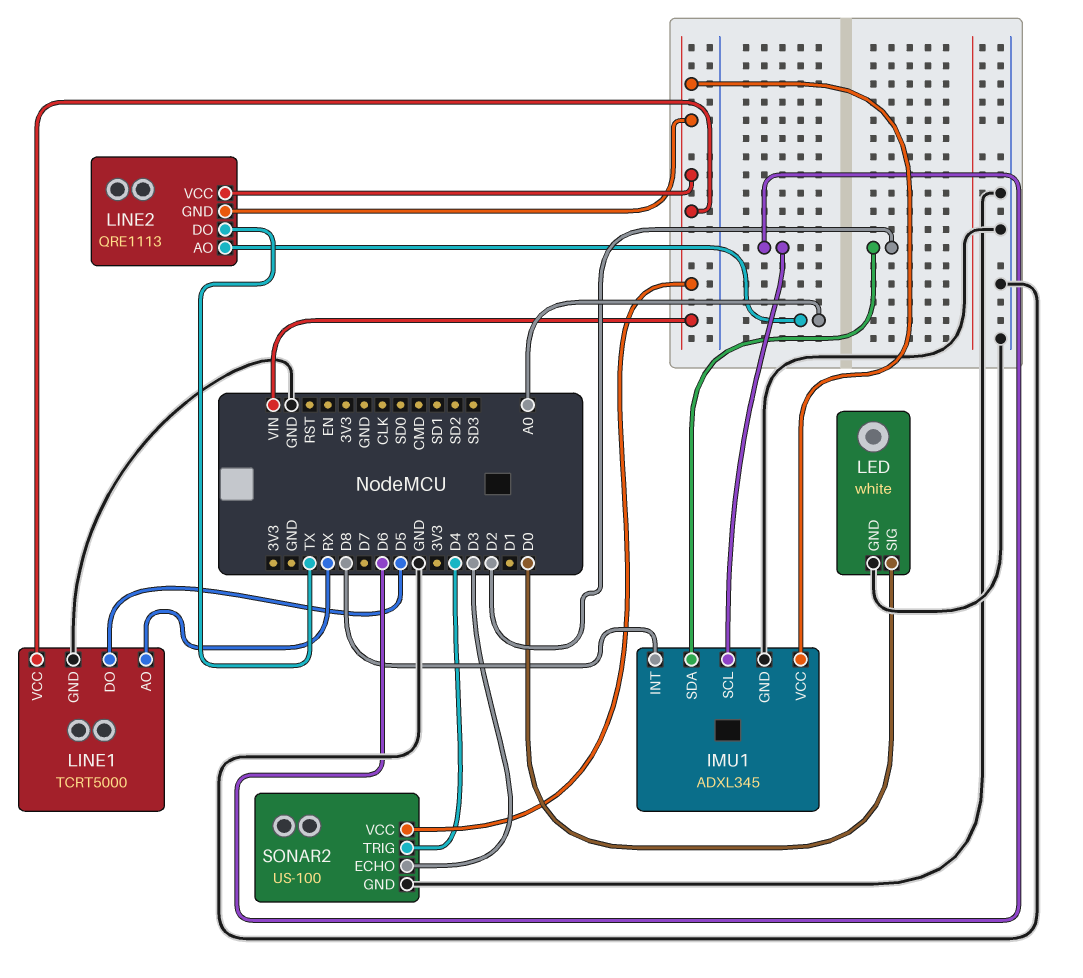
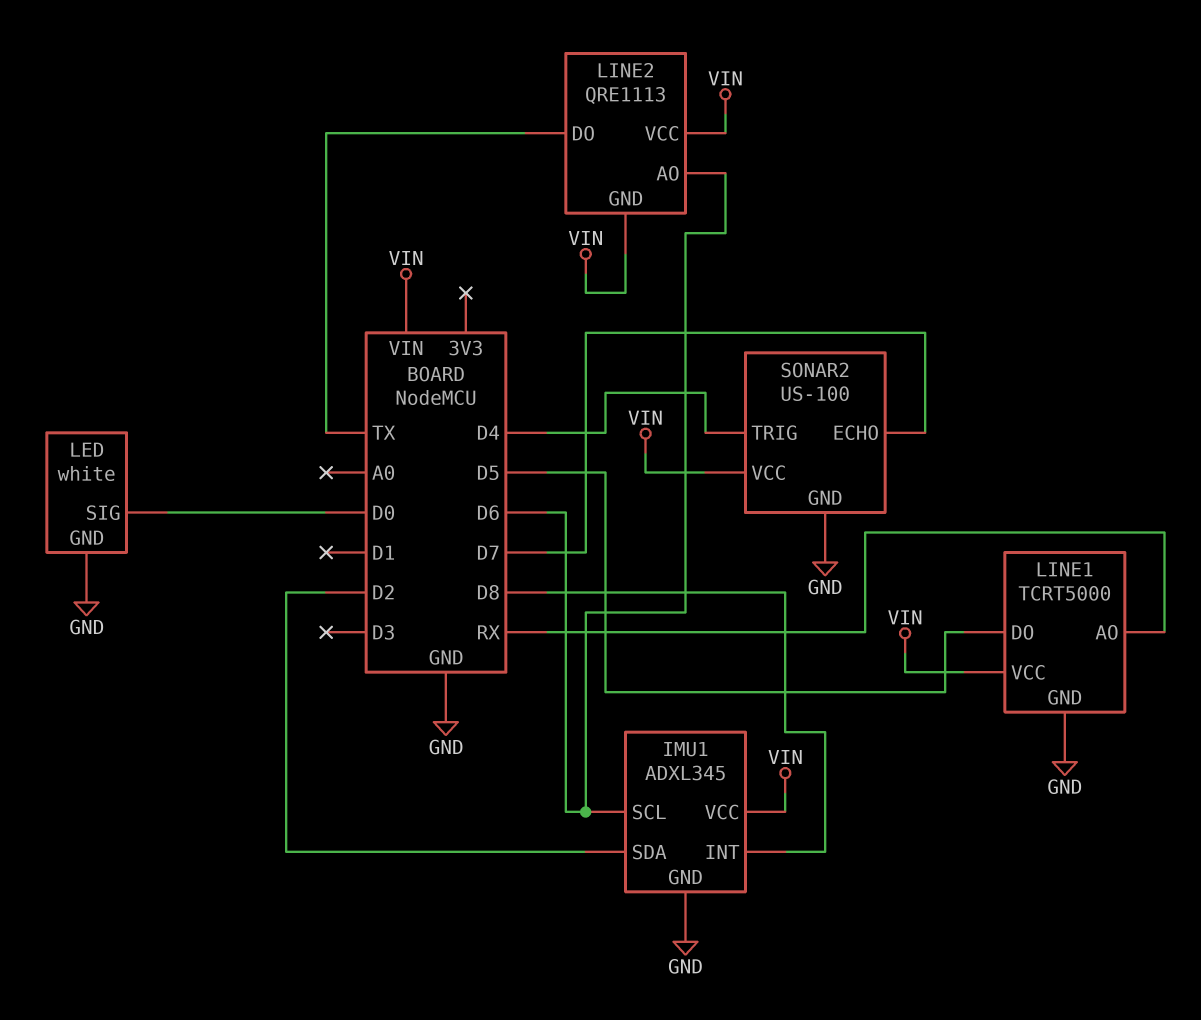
LINE2 pin AO: A0 -> D6
SONAR2 pin ECHO: D3 -> D7

